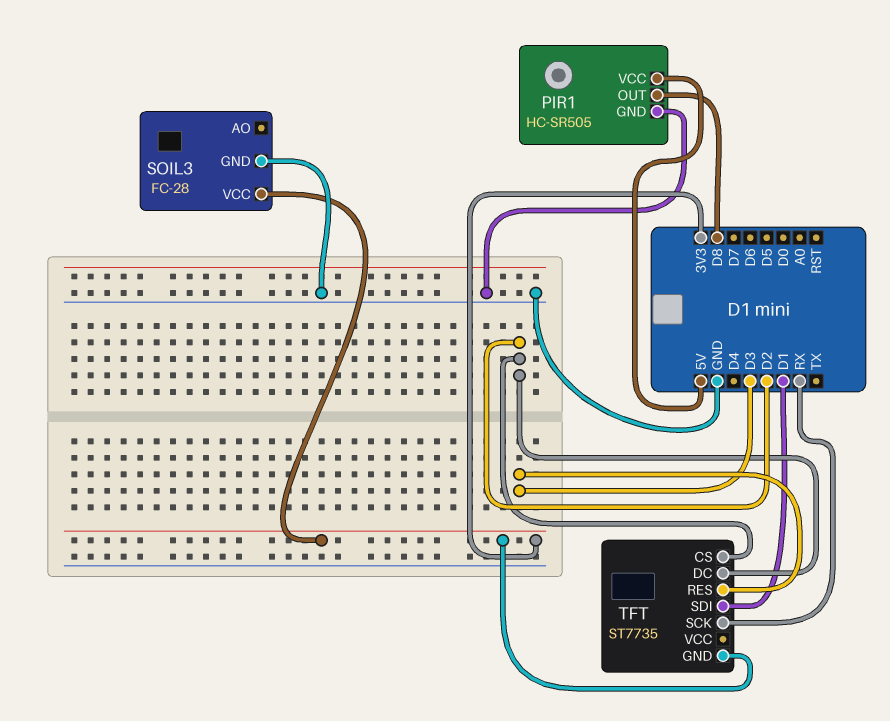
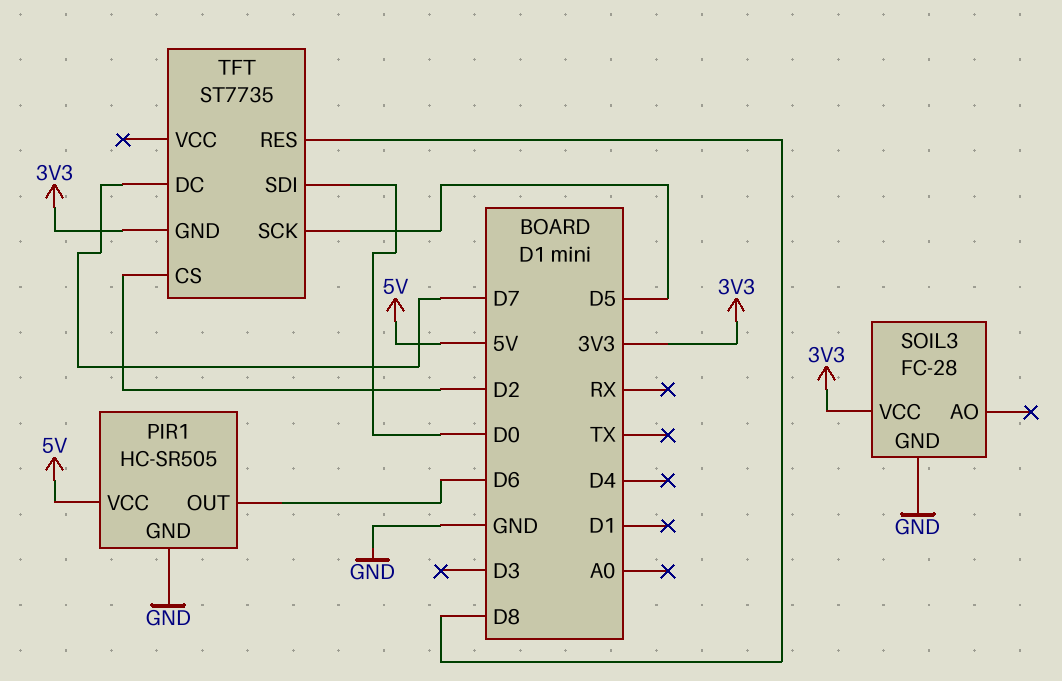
PIR1 pin OUT: D8 -> D6
TFT pin DC: D2 -> D7
TFT pin RES: D3 -> D8
TFT pin SCK: RX -> D5
TFT pin SDI: D1 -> D0

